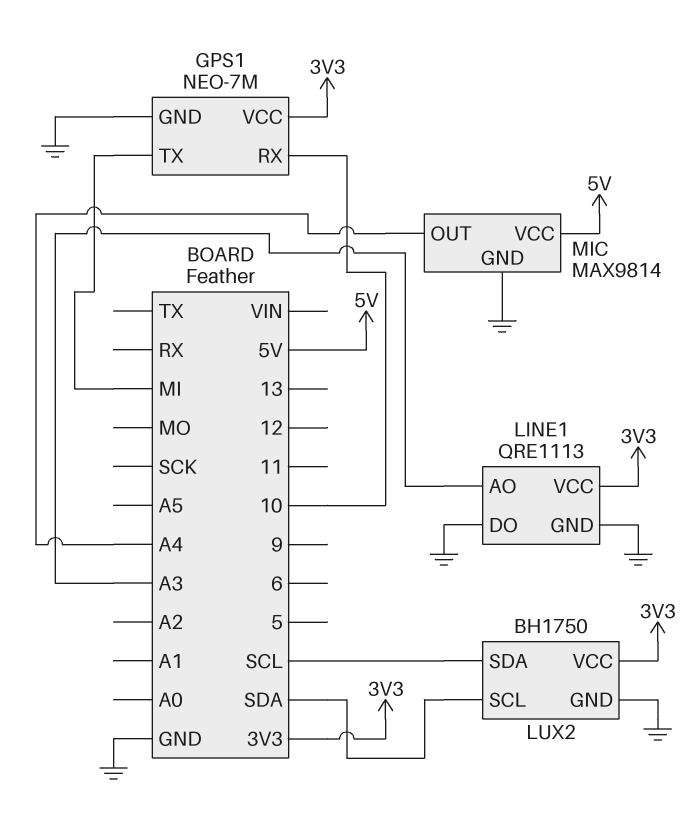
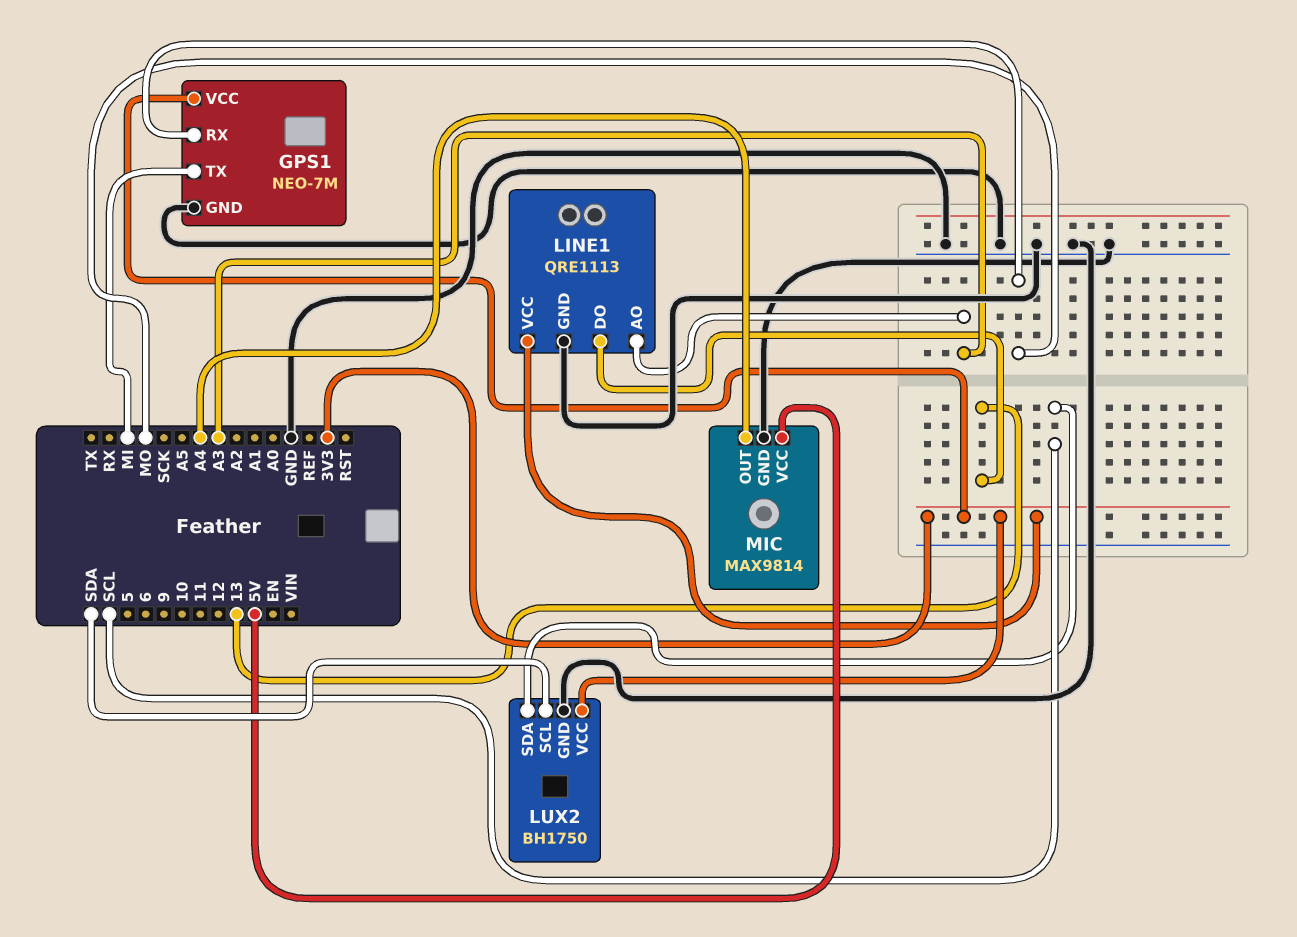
GPS1 pin RX: 10 -> MO
LINE1 pin DO: GND -> 13

